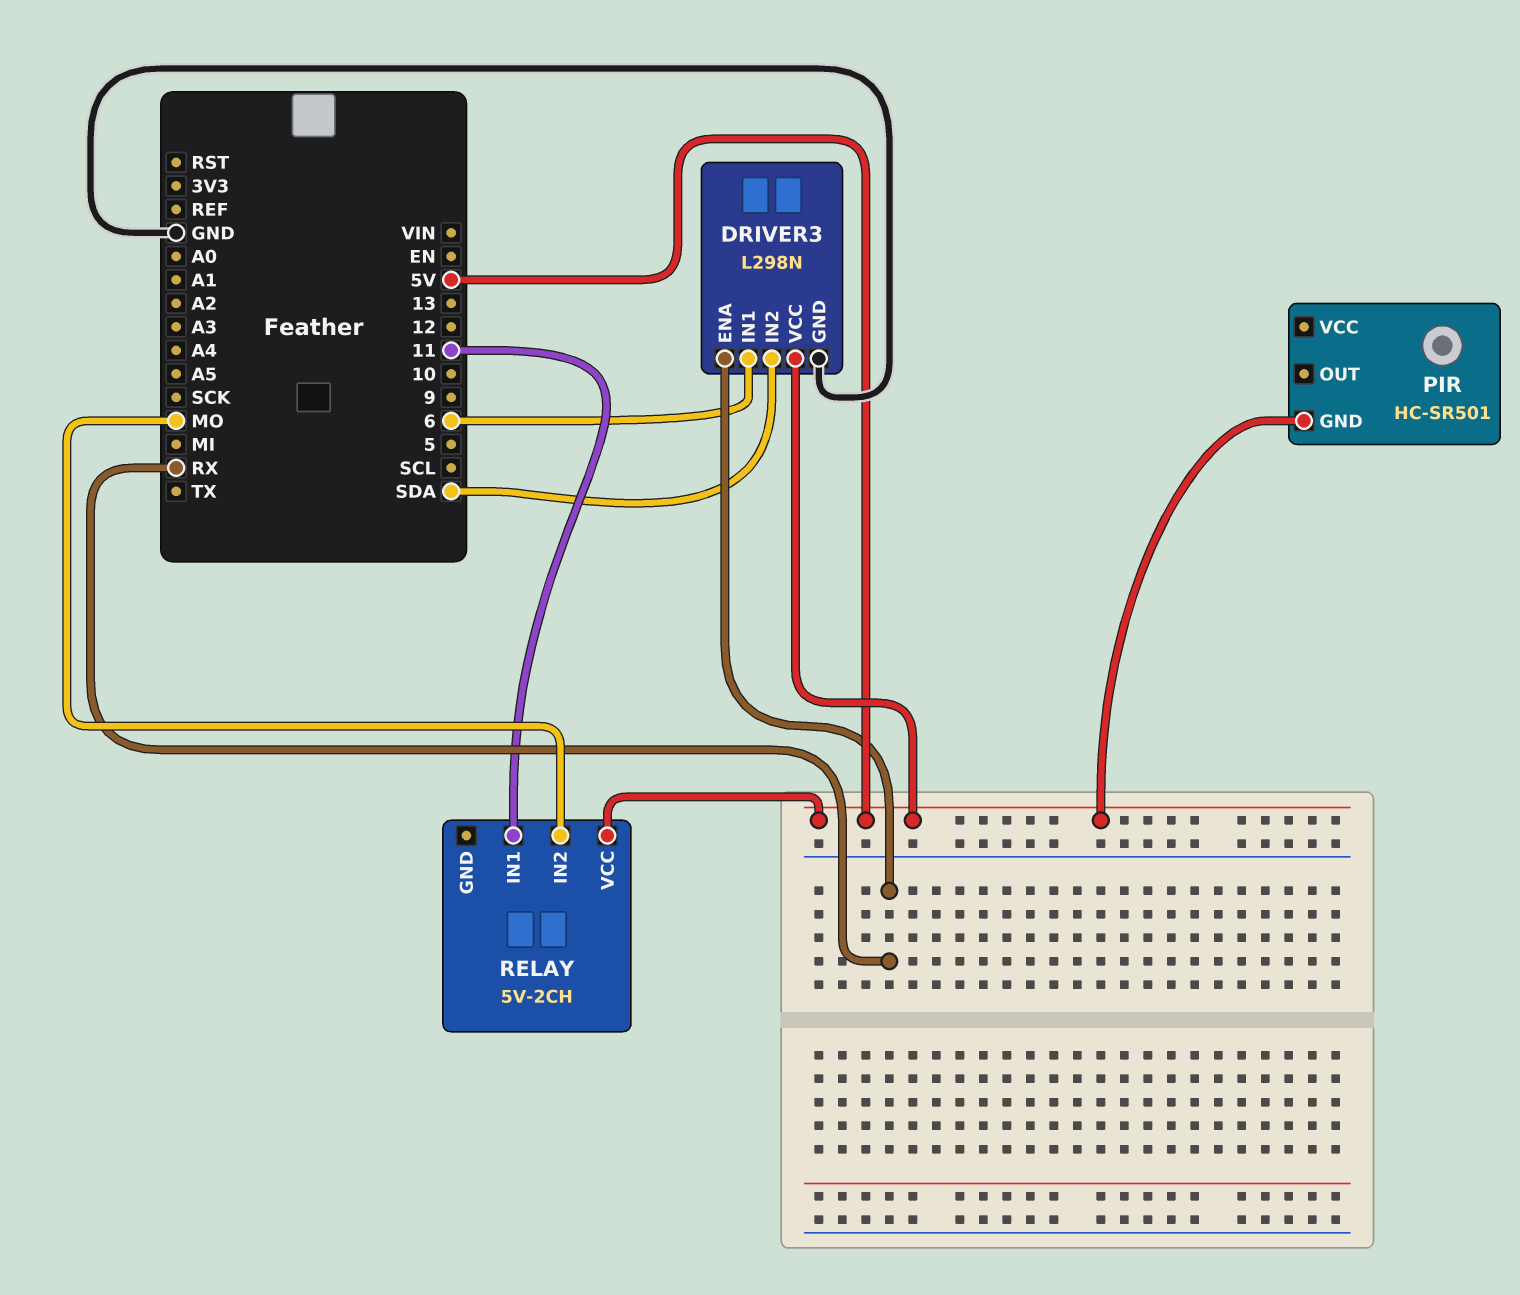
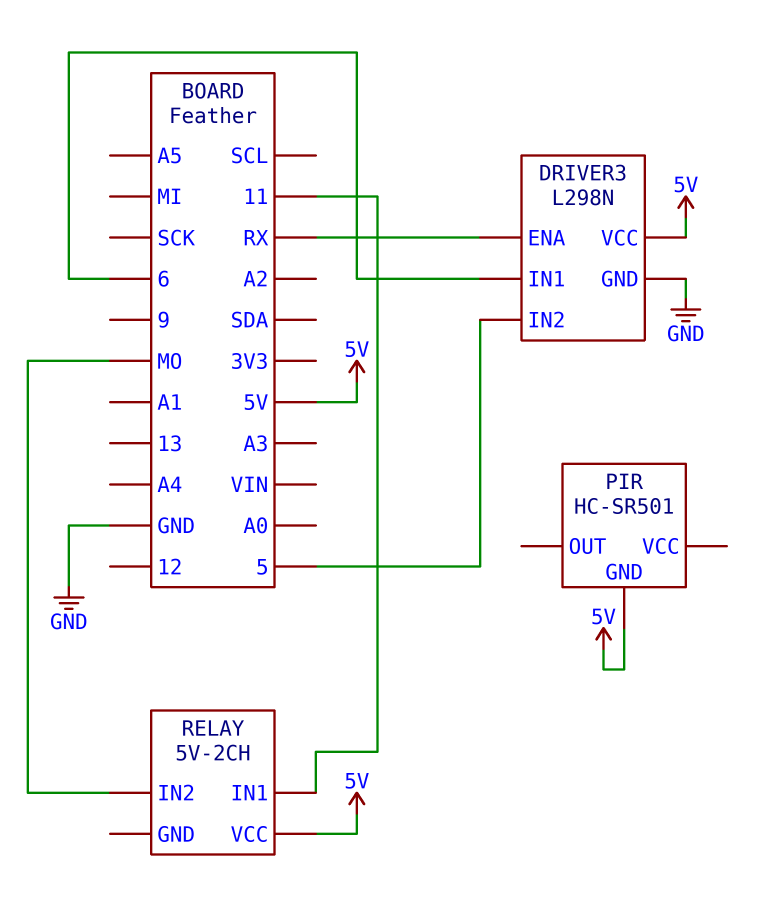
DRIVER3 pin IN2: SDA -> 5

